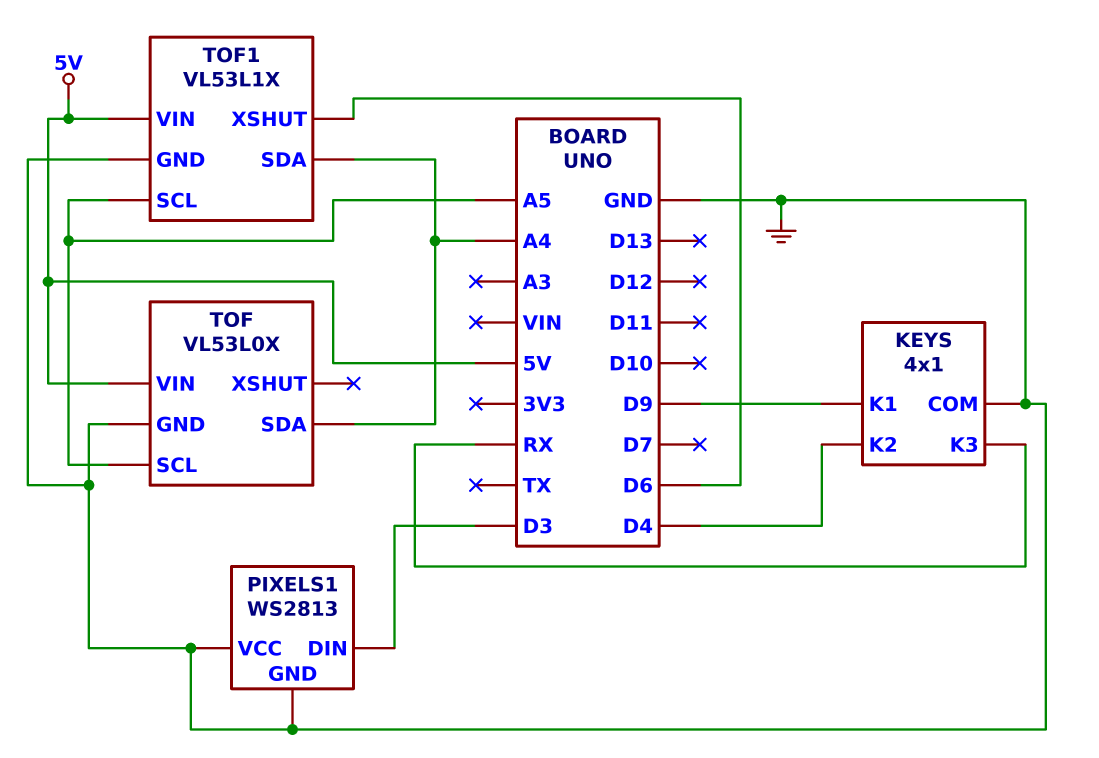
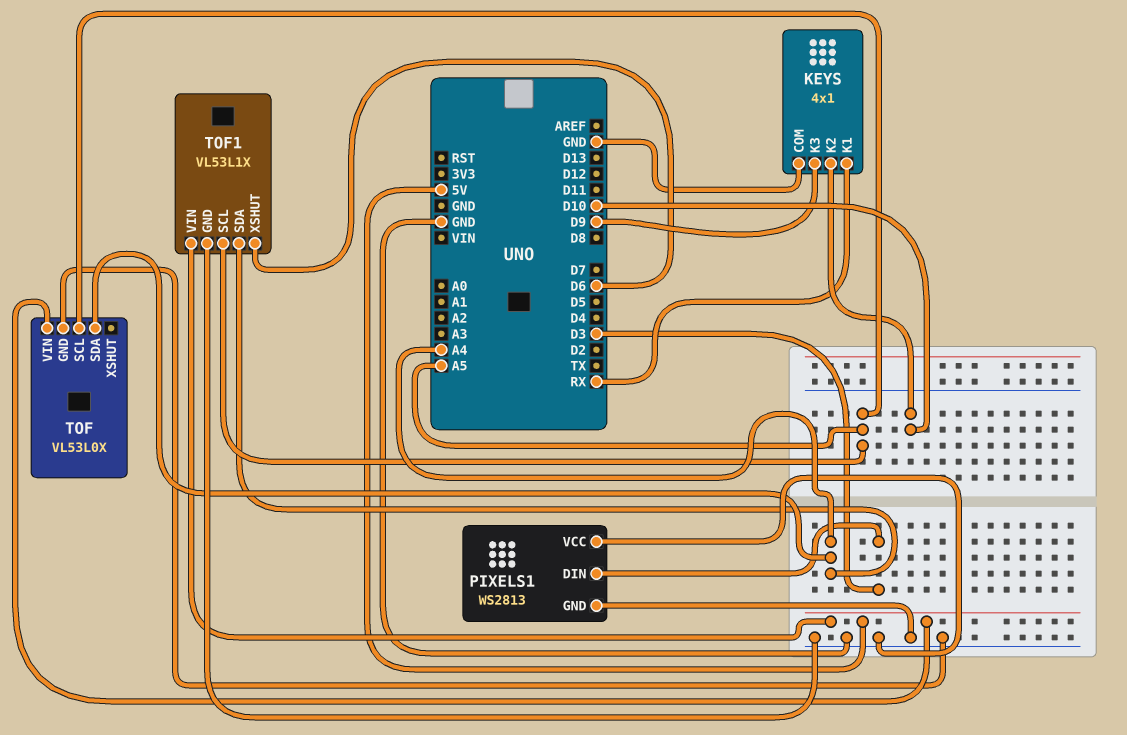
KEYS pin K1: D9 -> RX
KEYS pin K2: D4 -> D10
KEYS pin K3: RX -> D9

